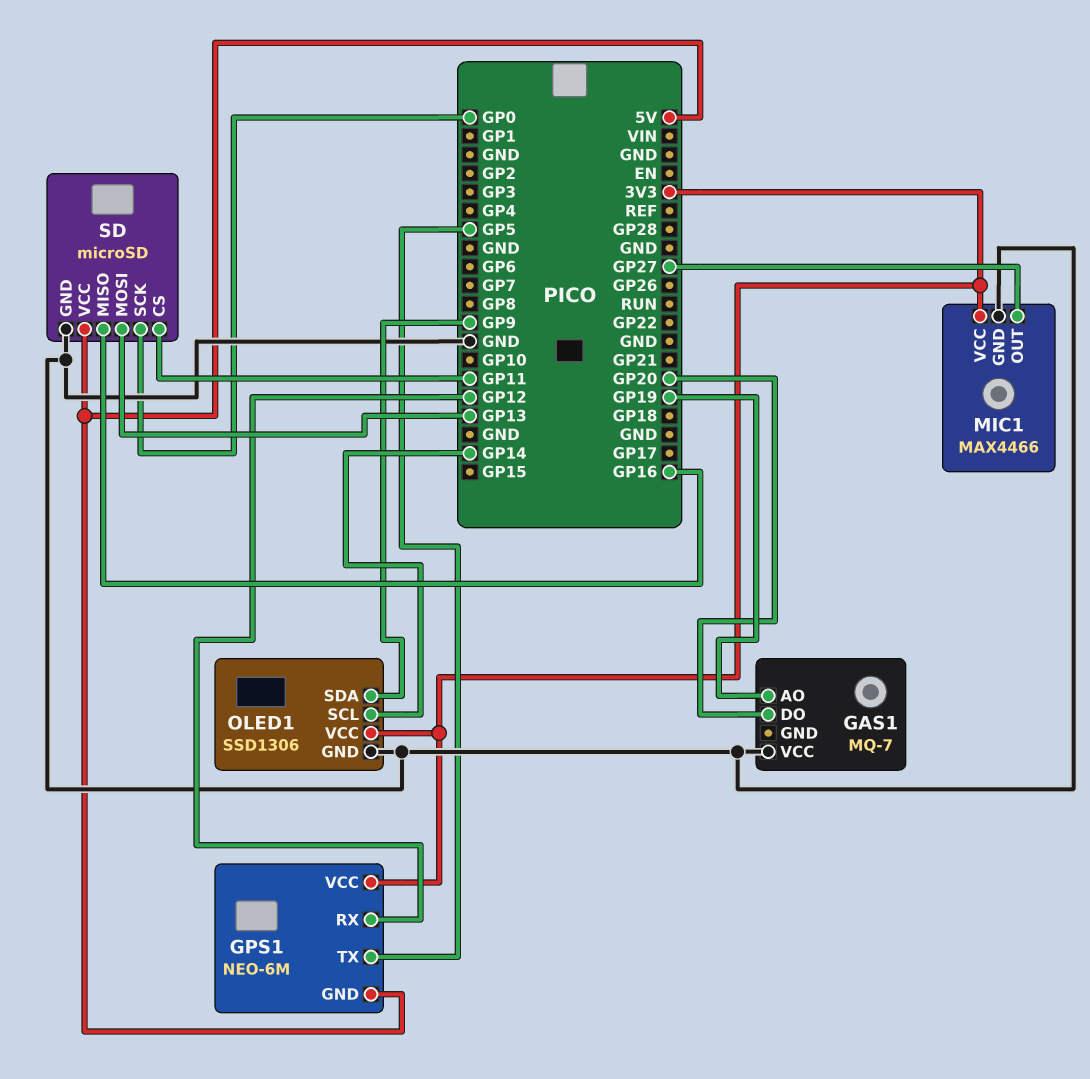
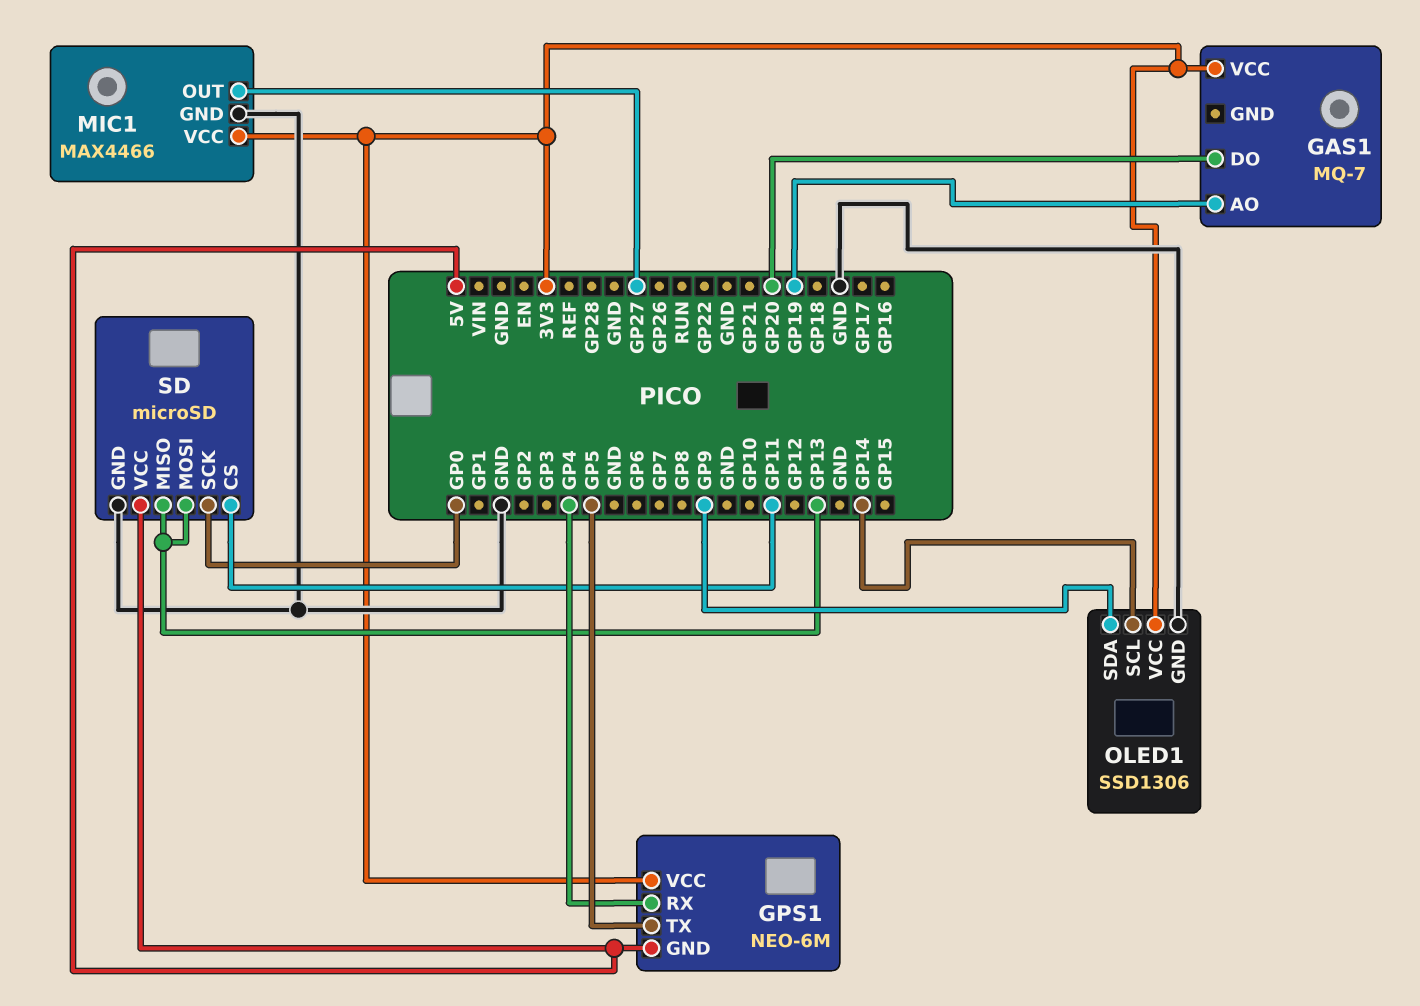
GAS1 pin VCC: GND -> 3V3
GPS1 pin RX: GP12 -> GP4
SD pin MISO: GP16 -> GP13

